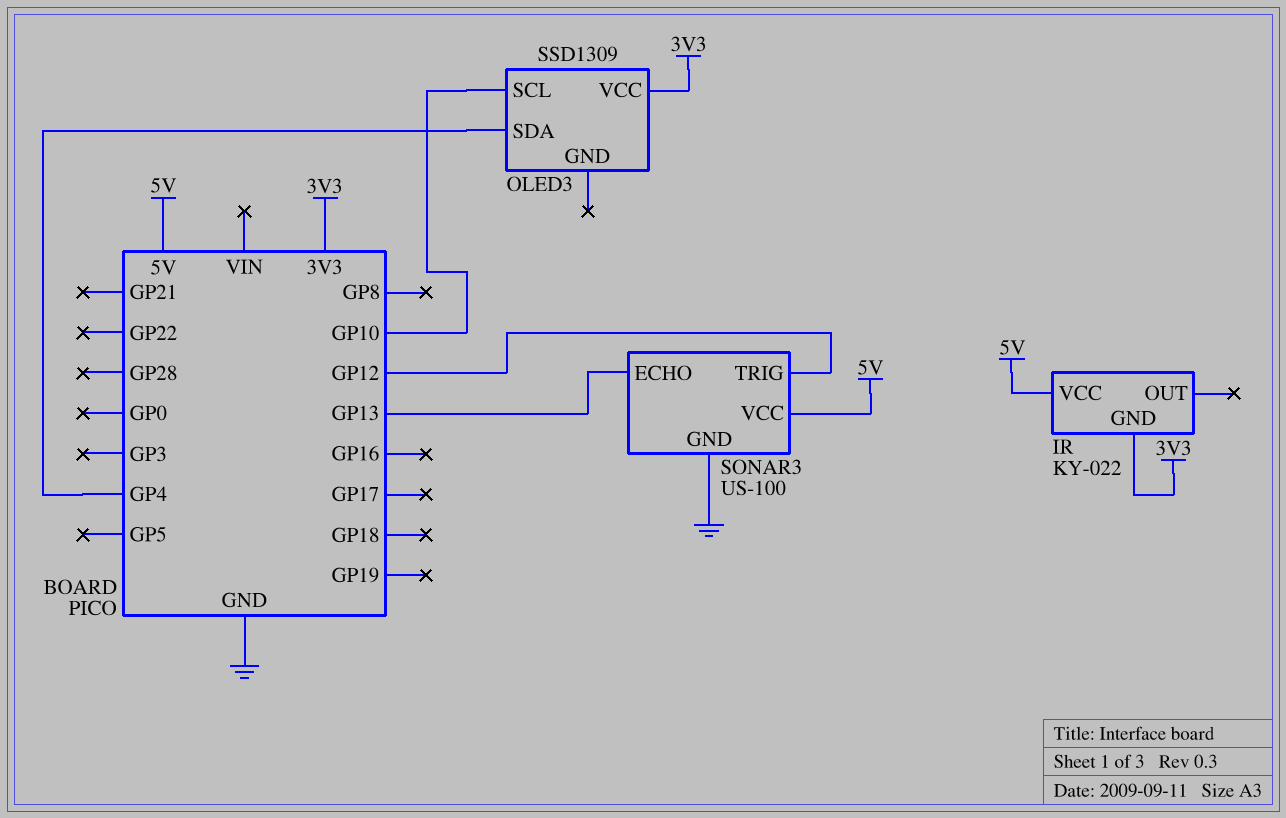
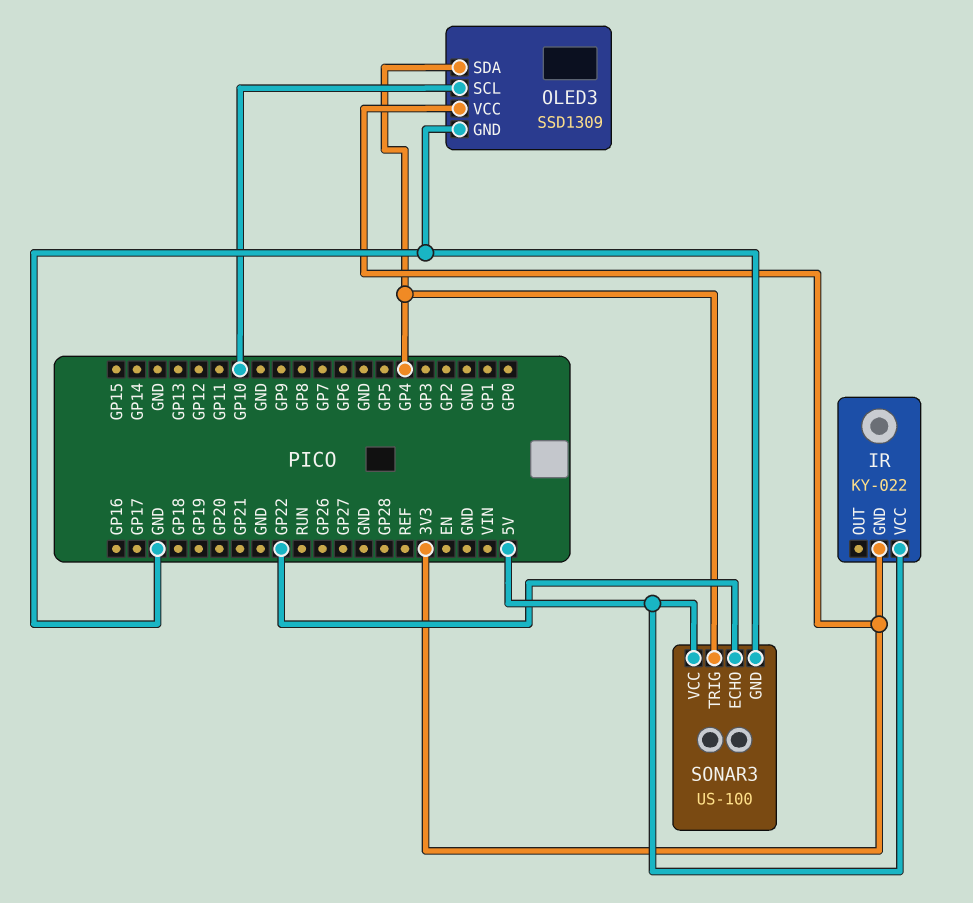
OLED3 pin GND: none -> GND
SONAR3 pin ECHO: GP13 -> GP22
SONAR3 pin TRIG: GP12 -> GP4

